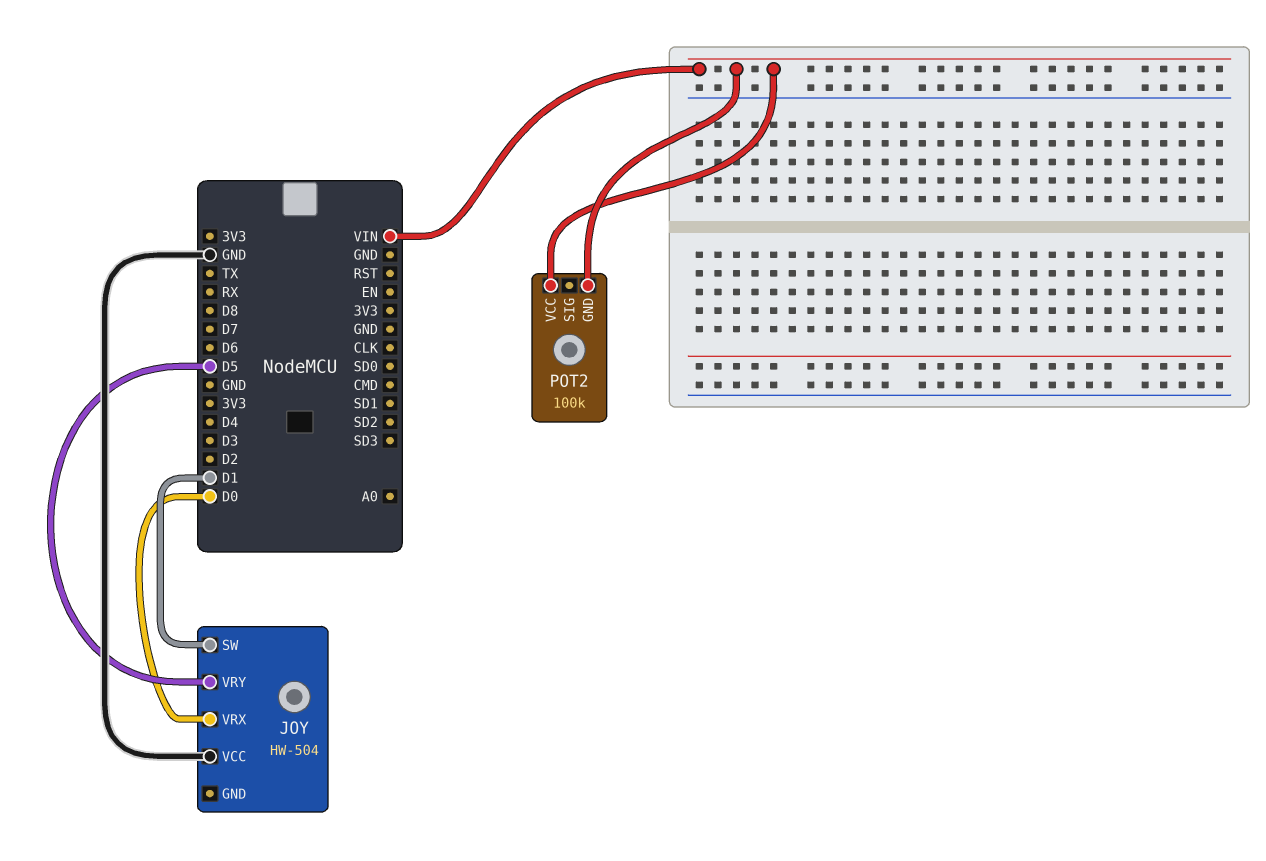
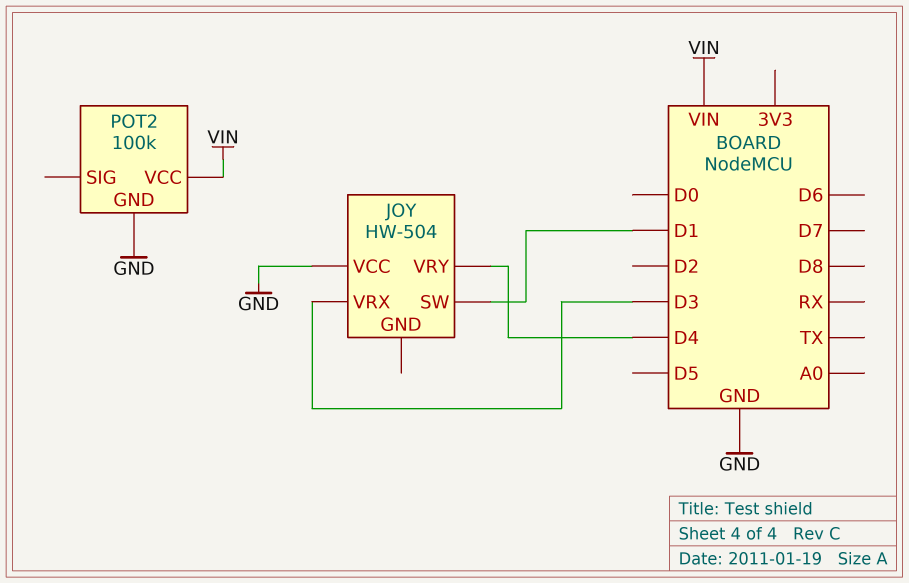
JOY pin VRX: D0 -> D3
JOY pin VRY: D5 -> D4
POT2 pin GND: VIN -> GND

